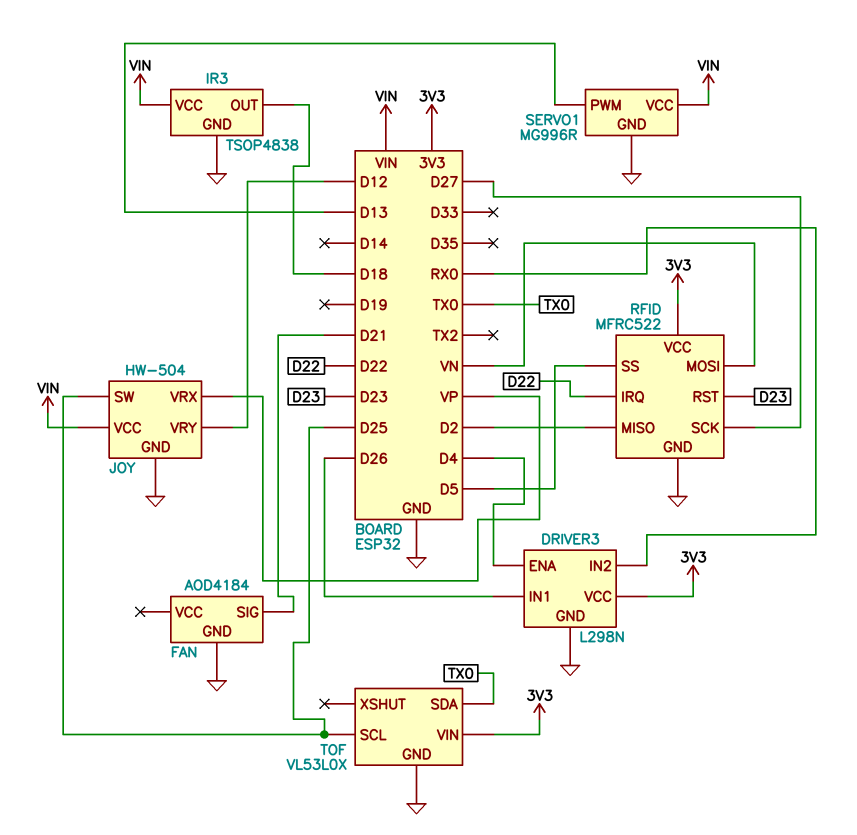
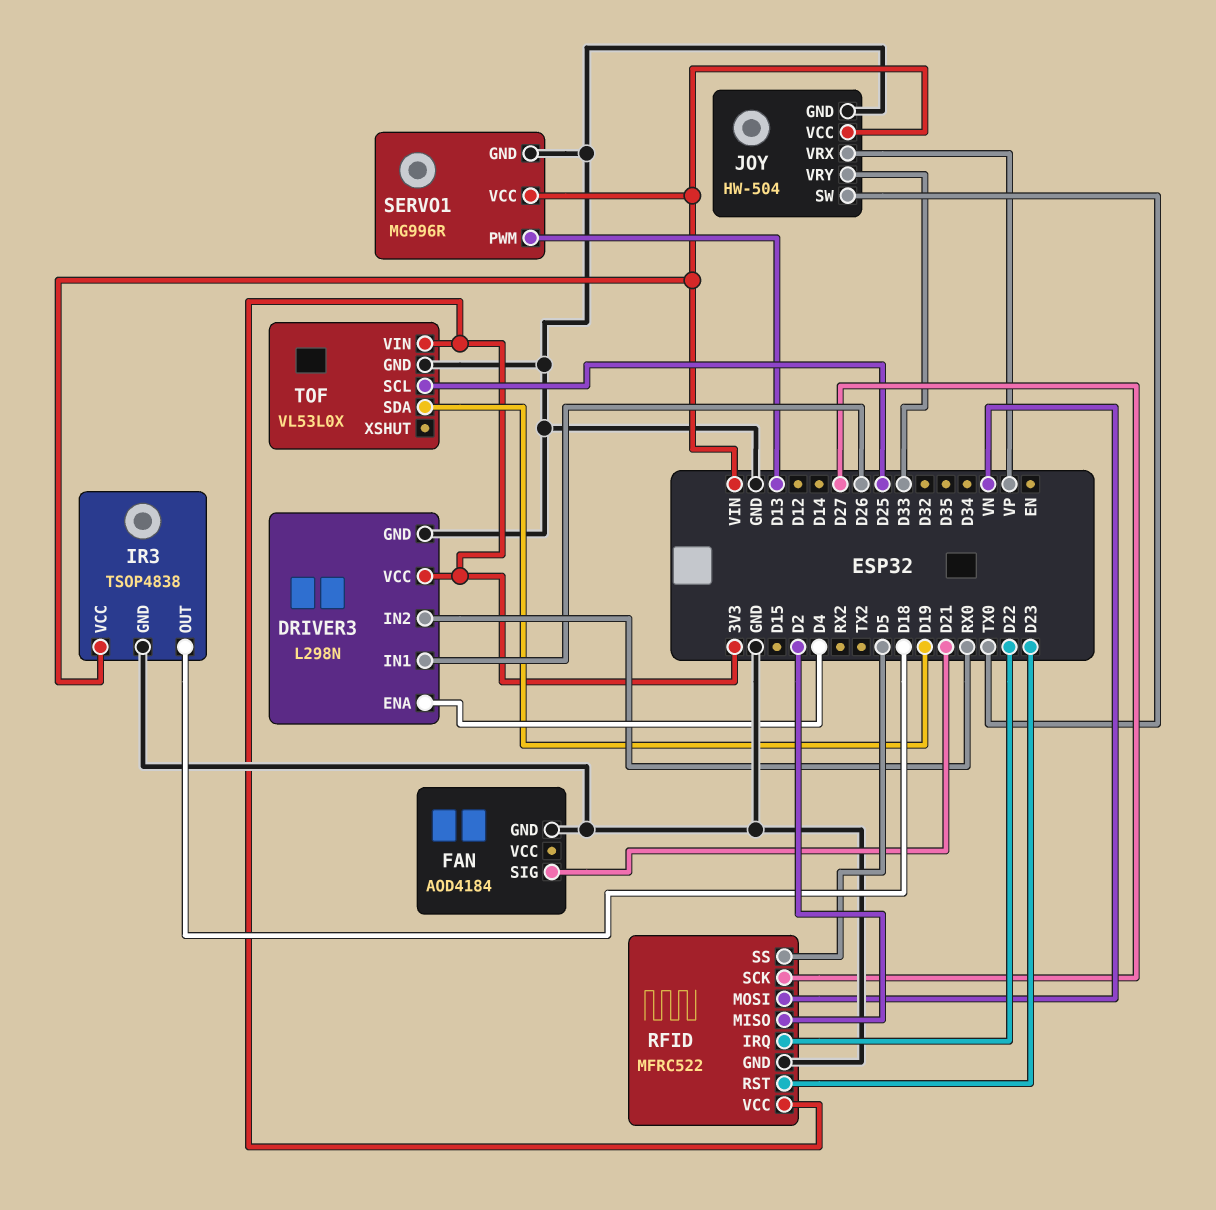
JOY pin SW: D25 -> TX0
JOY pin VRY: D12 -> D33
TOF pin SDA: TX0 -> D19

